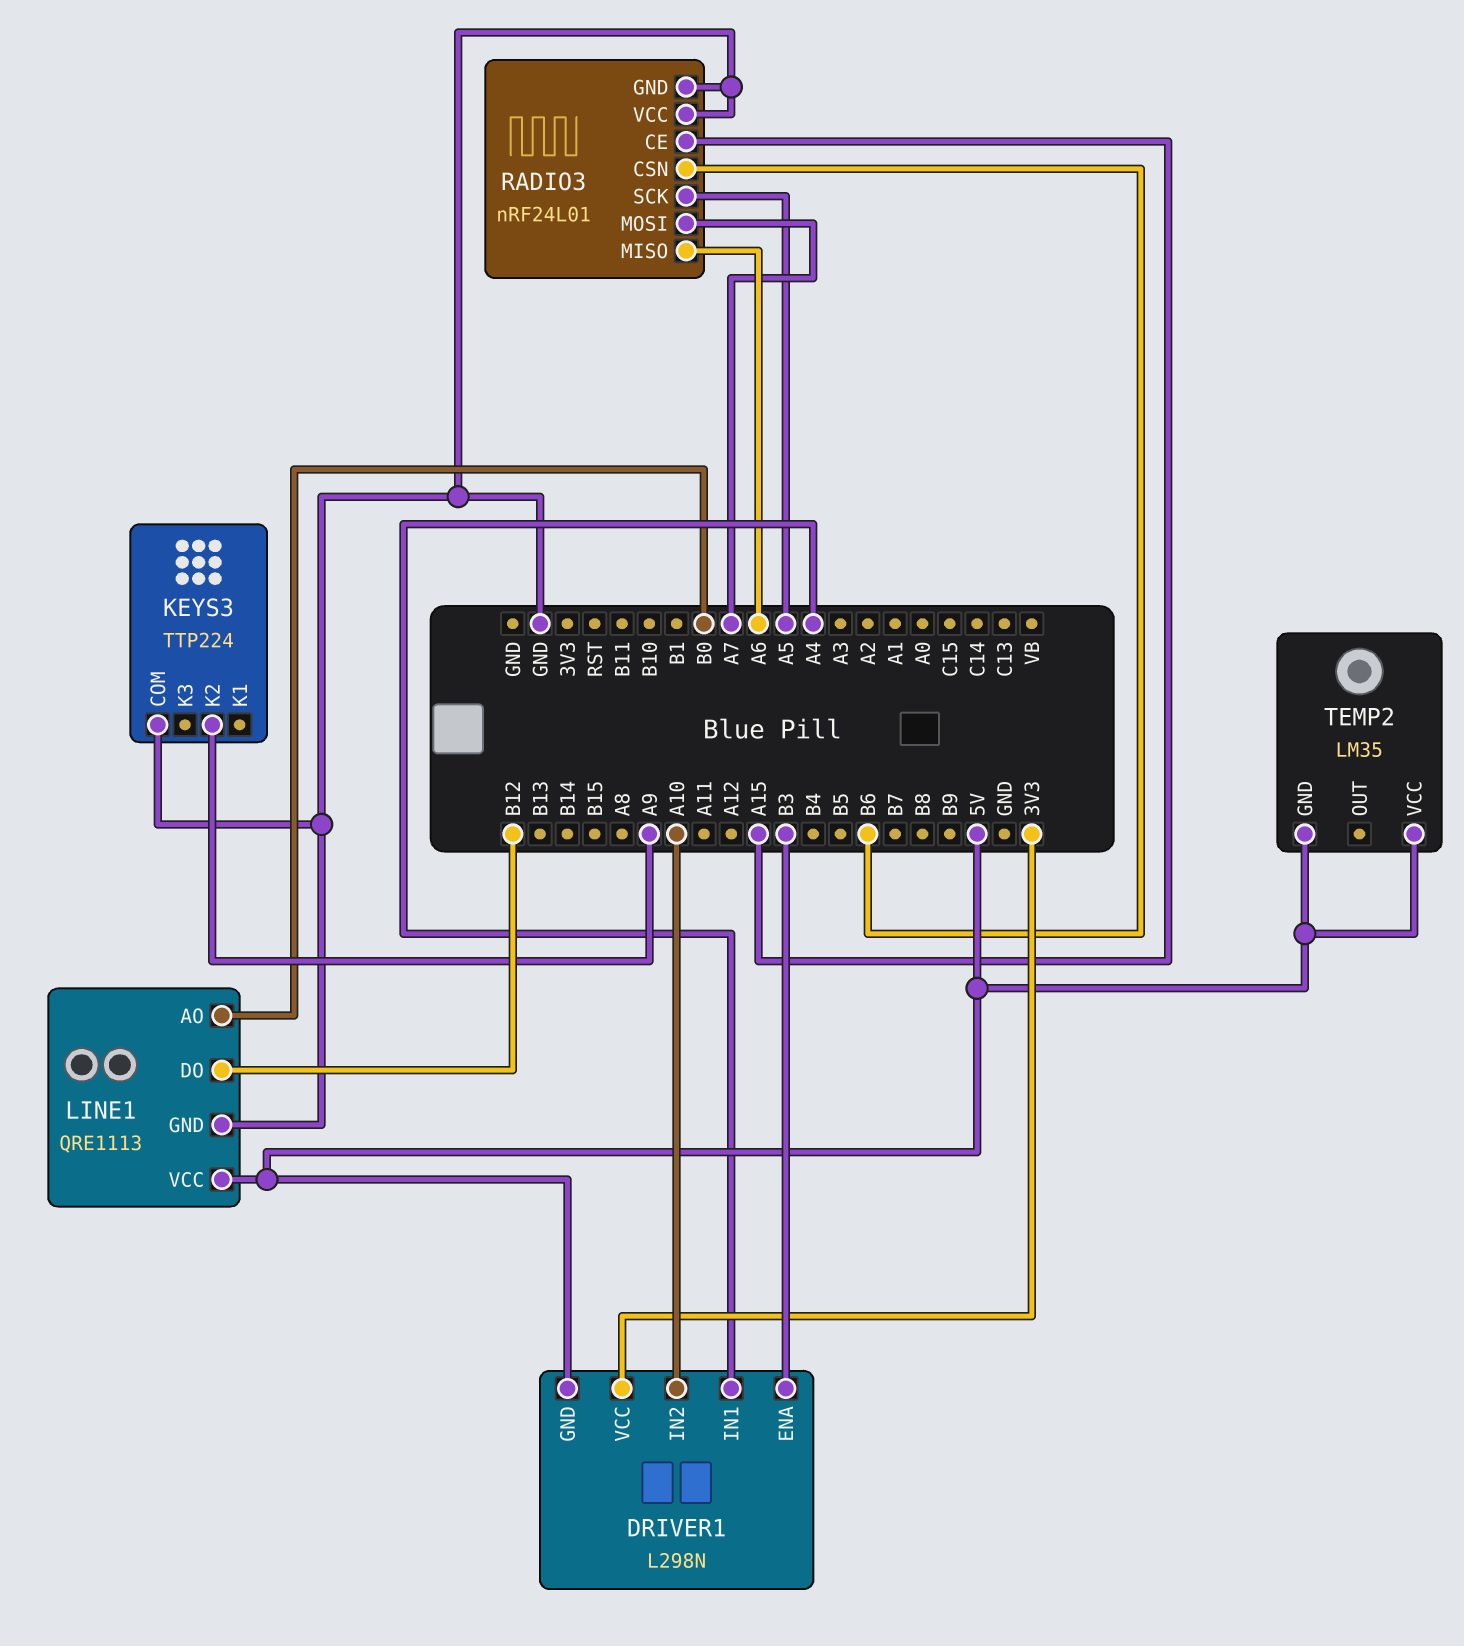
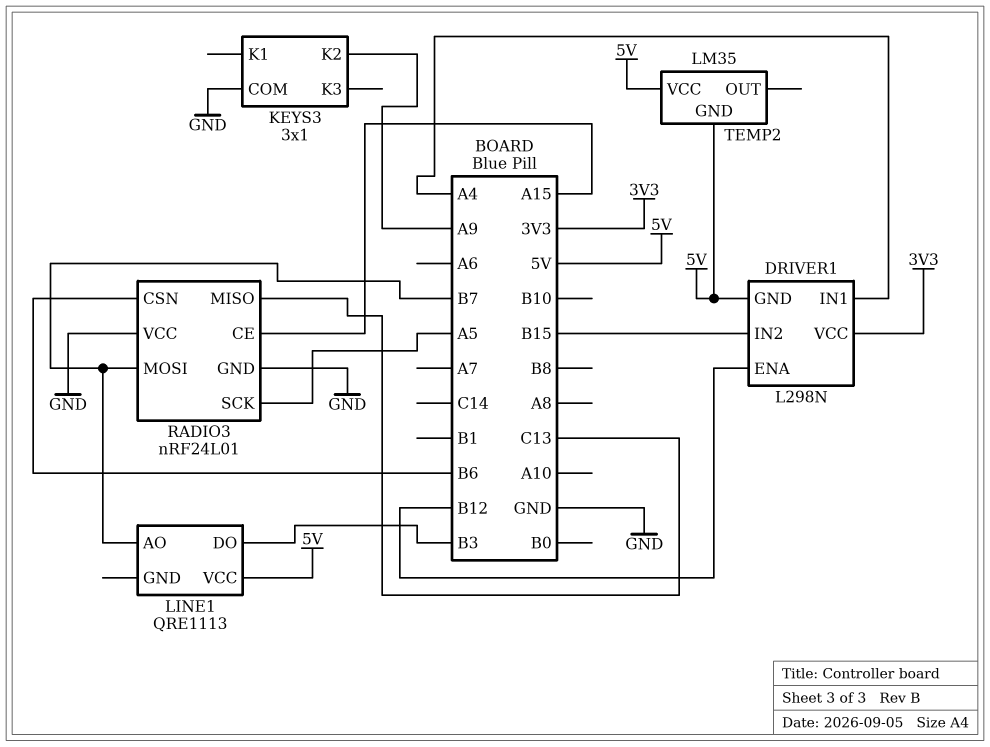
DRIVER1 pin ENA: B3 -> B12
DRIVER1 pin IN2: A10 -> B15
KEYS3: TTP224 -> 3x1
LINE1 pin AO: B0 -> B7
LINE1 pin DO: B12 -> B3
LINE1 pin GND: GND -> none
RADIO3 pin MISO: A6 -> C13
RADIO3 pin MOSI: A7 -> B7

